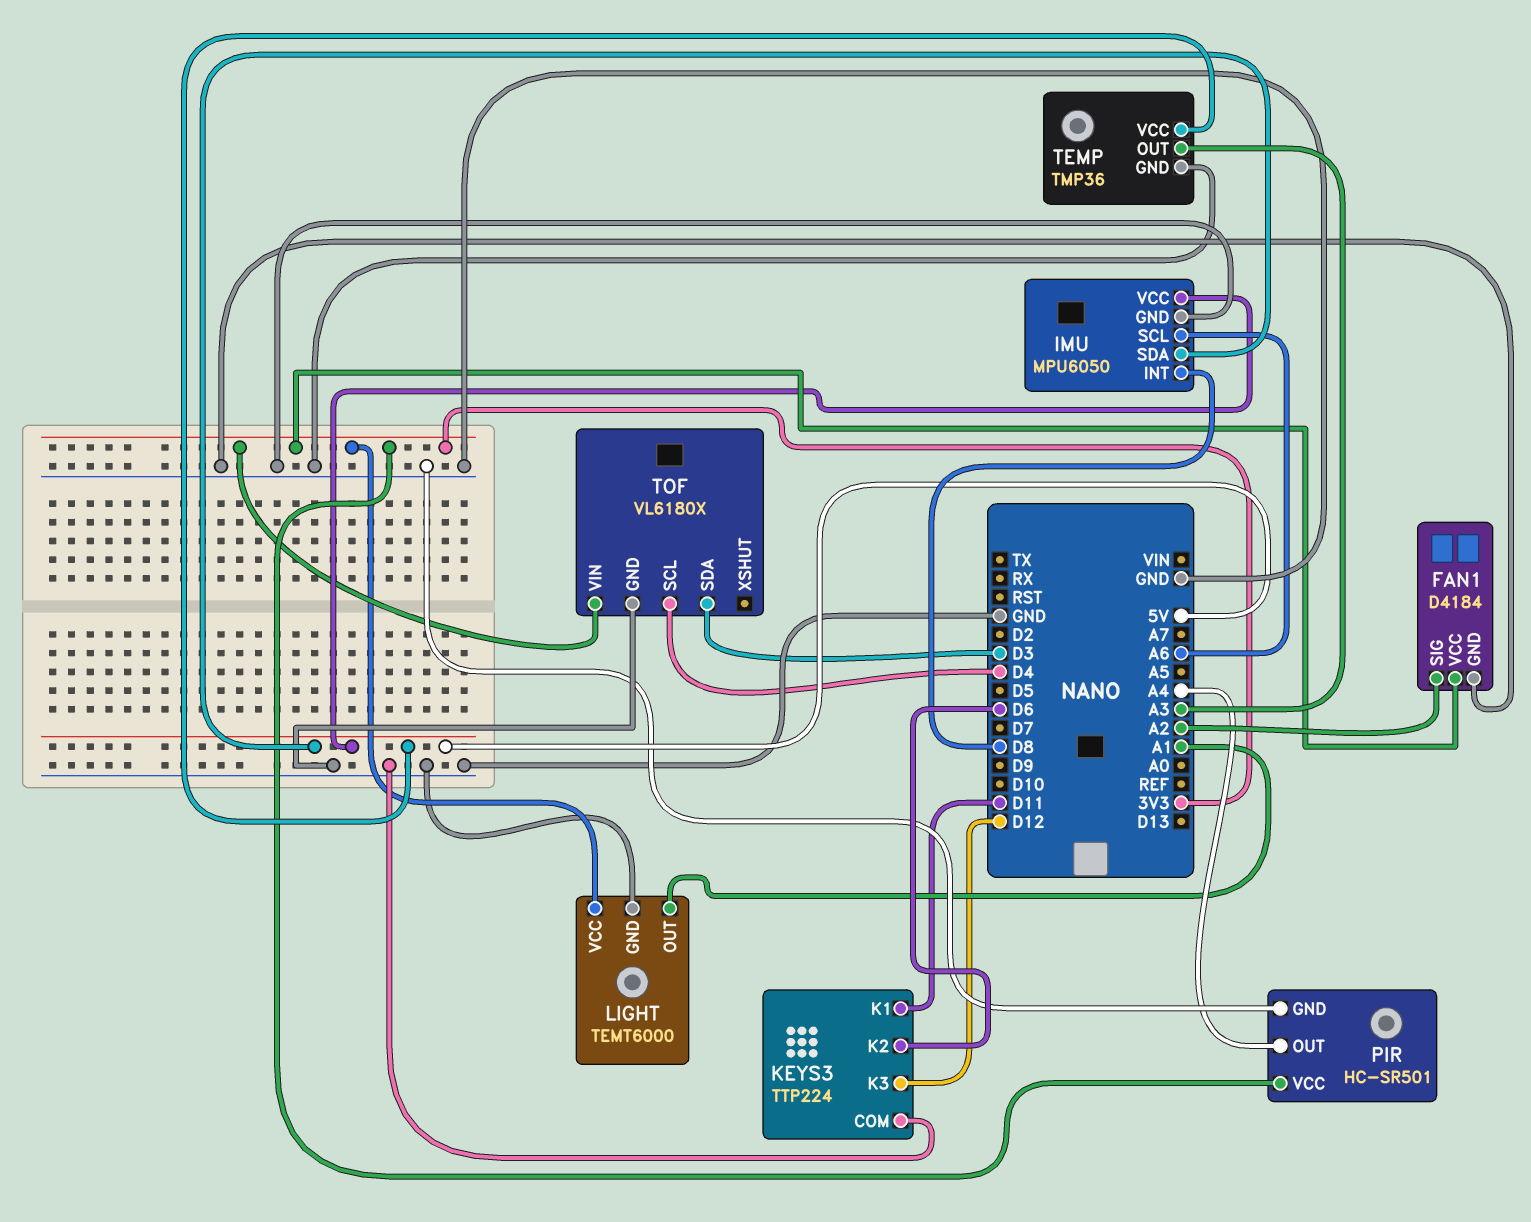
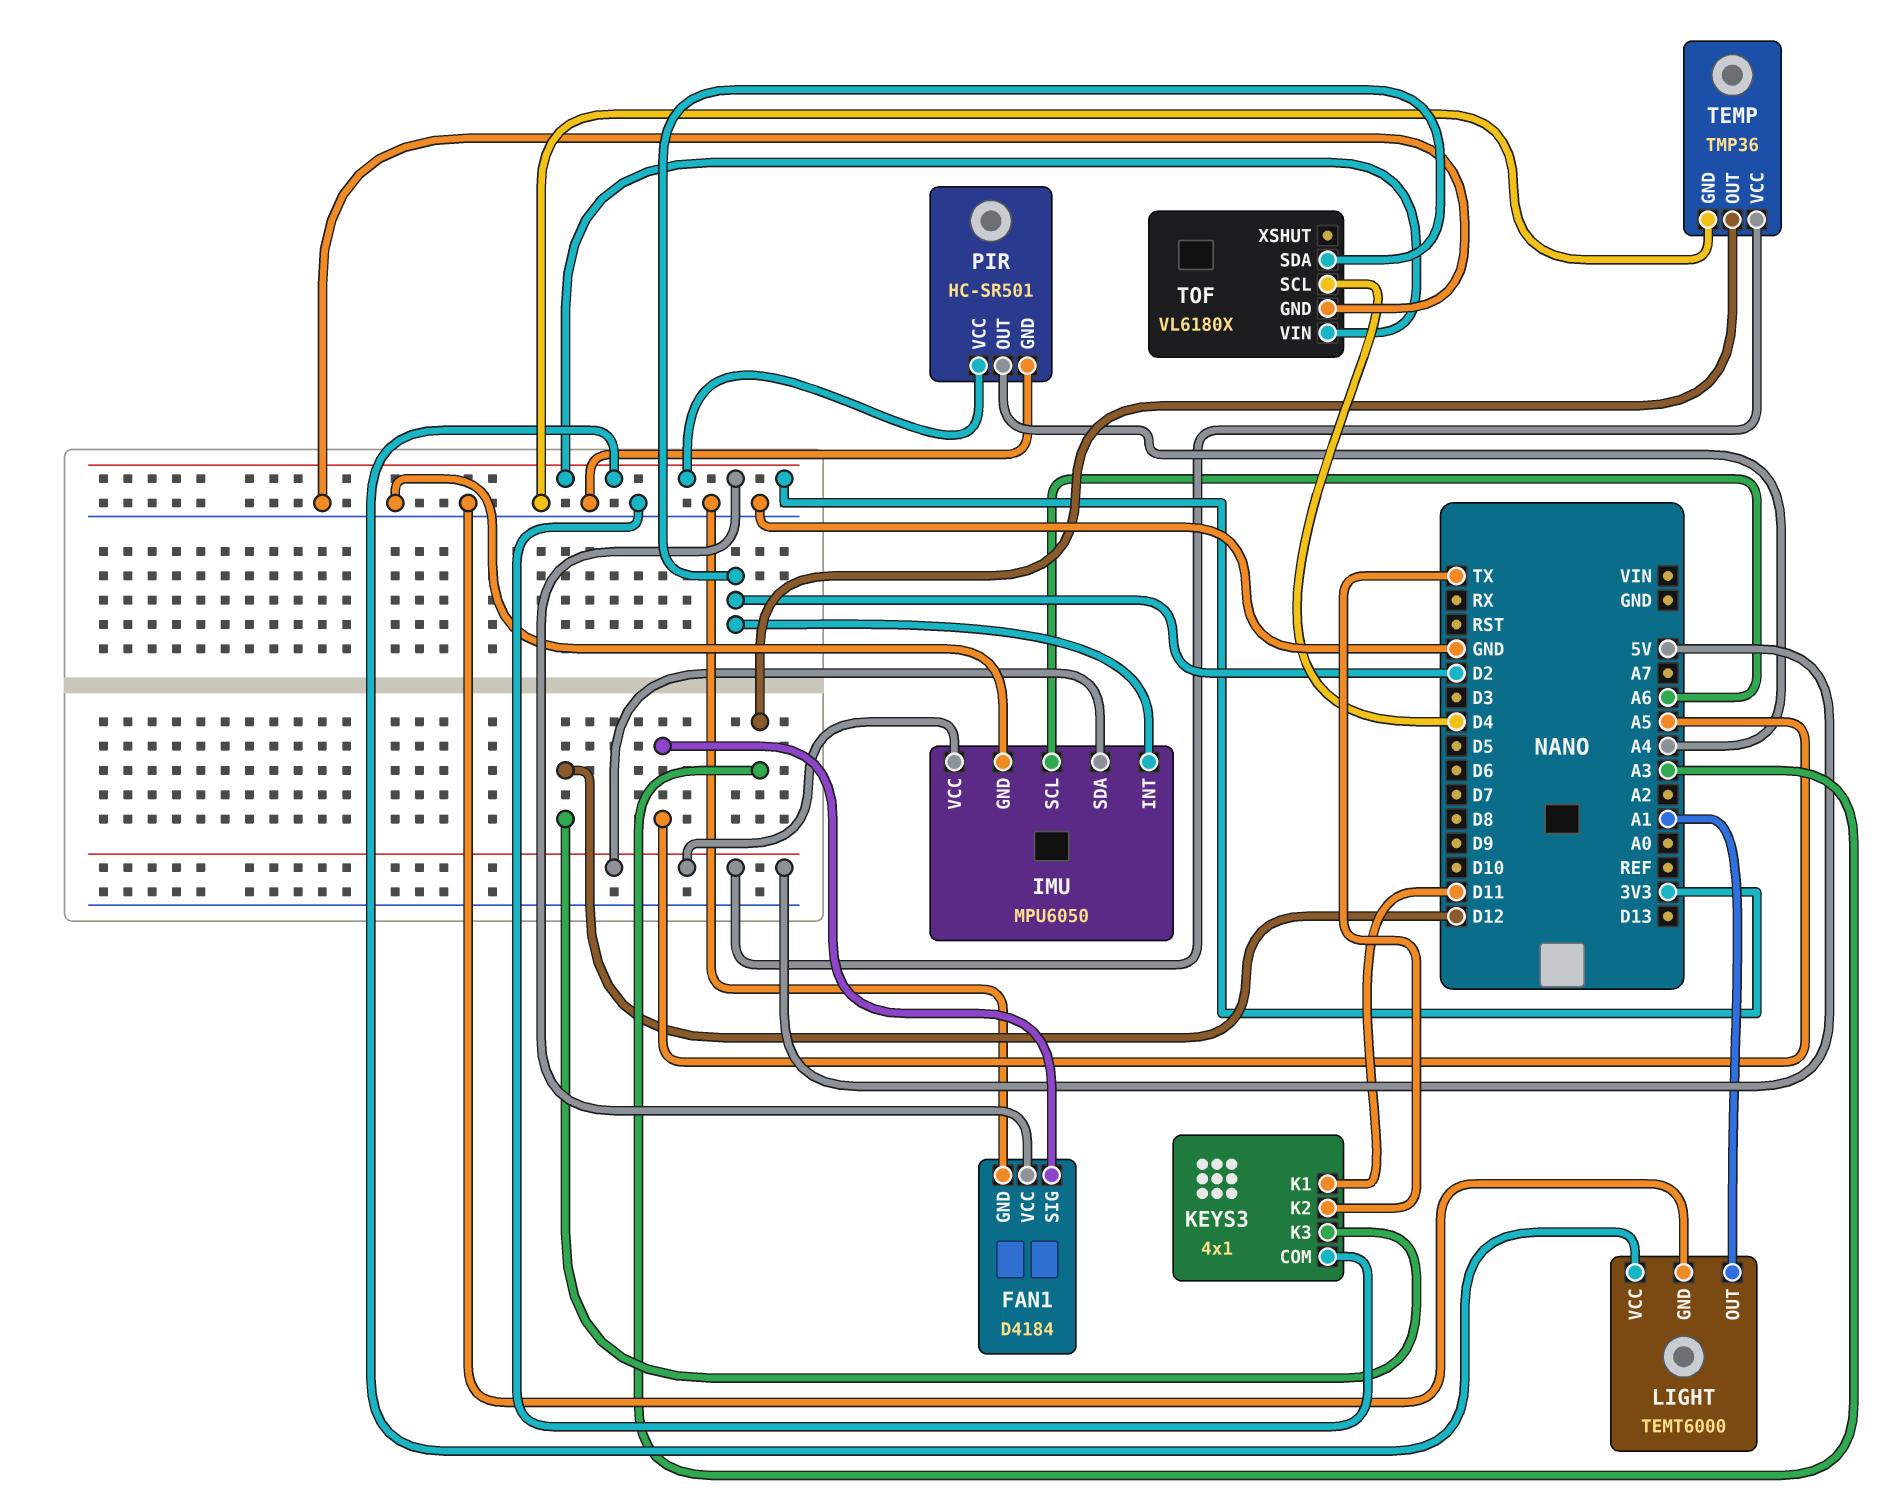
FAN1 pin SIG: A2 -> A5
IMU pin INT: D8 -> D2
KEYS3: TTP224 -> 4x1
KEYS3 pin K2: D6 -> TX
TOF pin SDA: D3 -> D2

